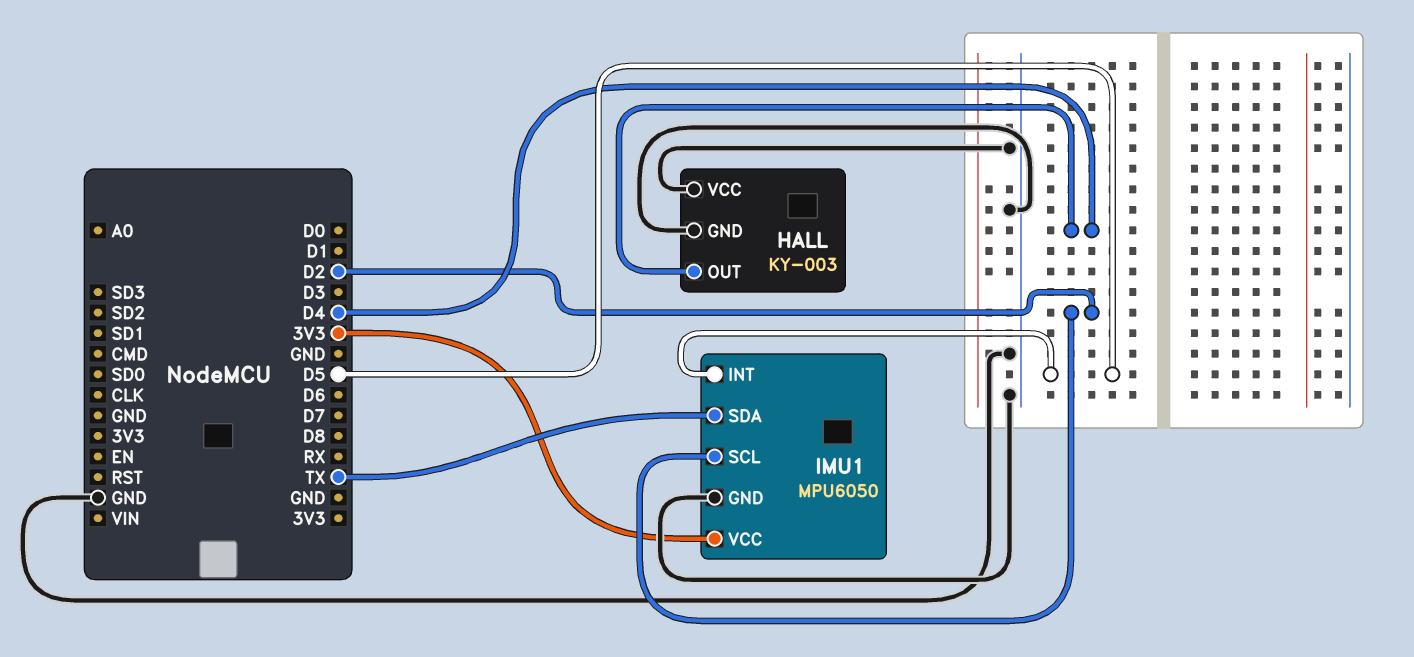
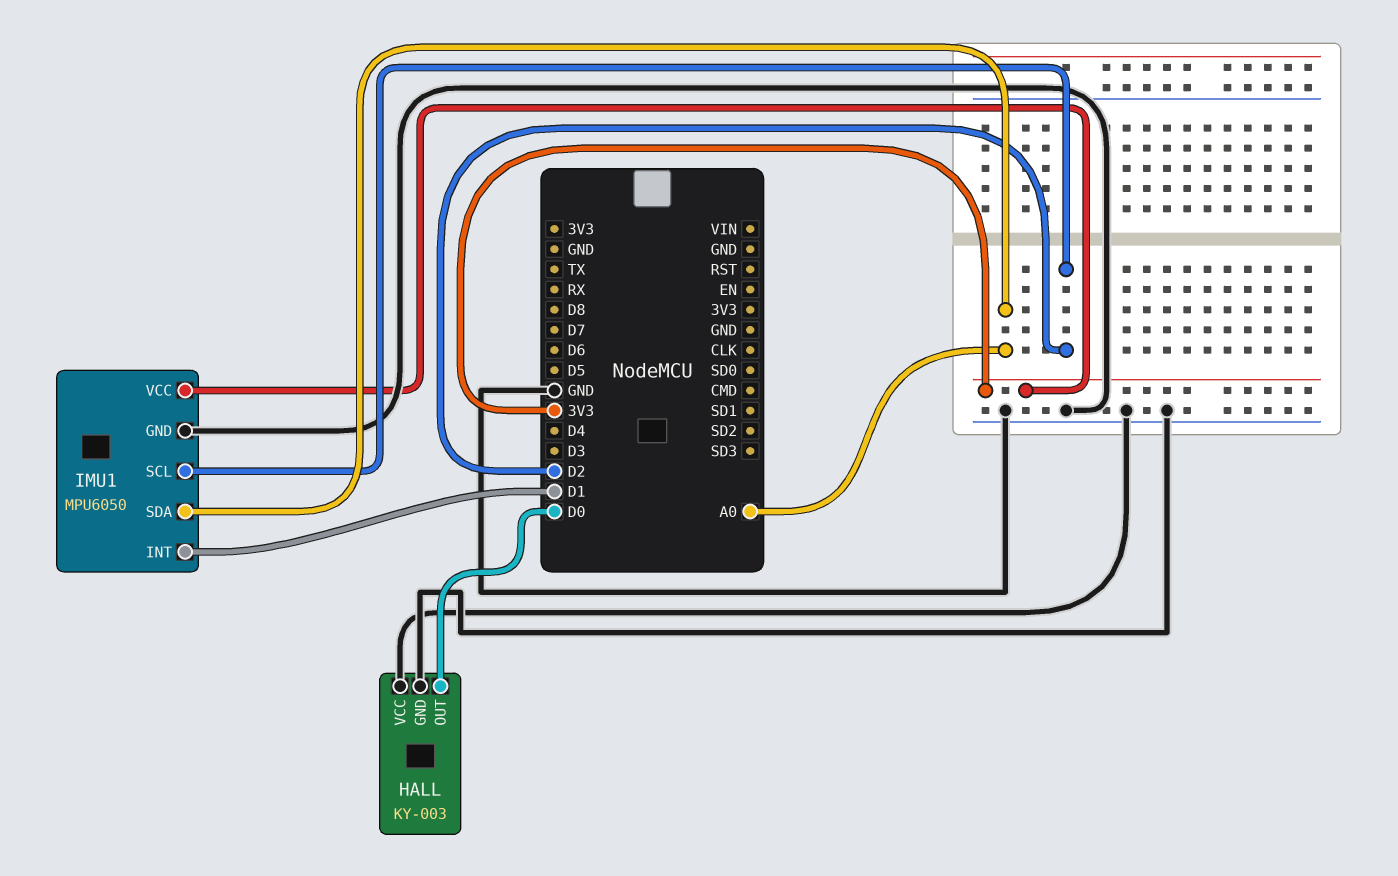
HALL pin OUT: D4 -> D0
IMU1 pin INT: D5 -> D1
IMU1 pin SDA: TX -> A0

